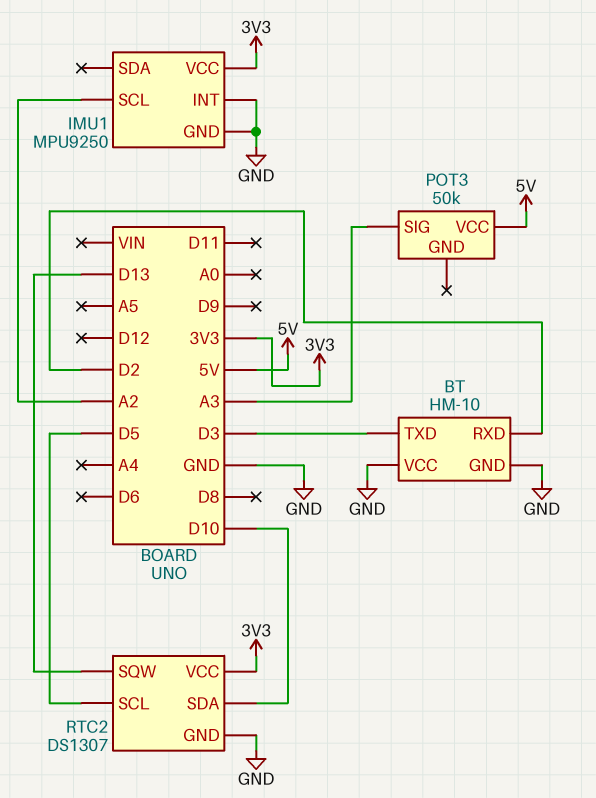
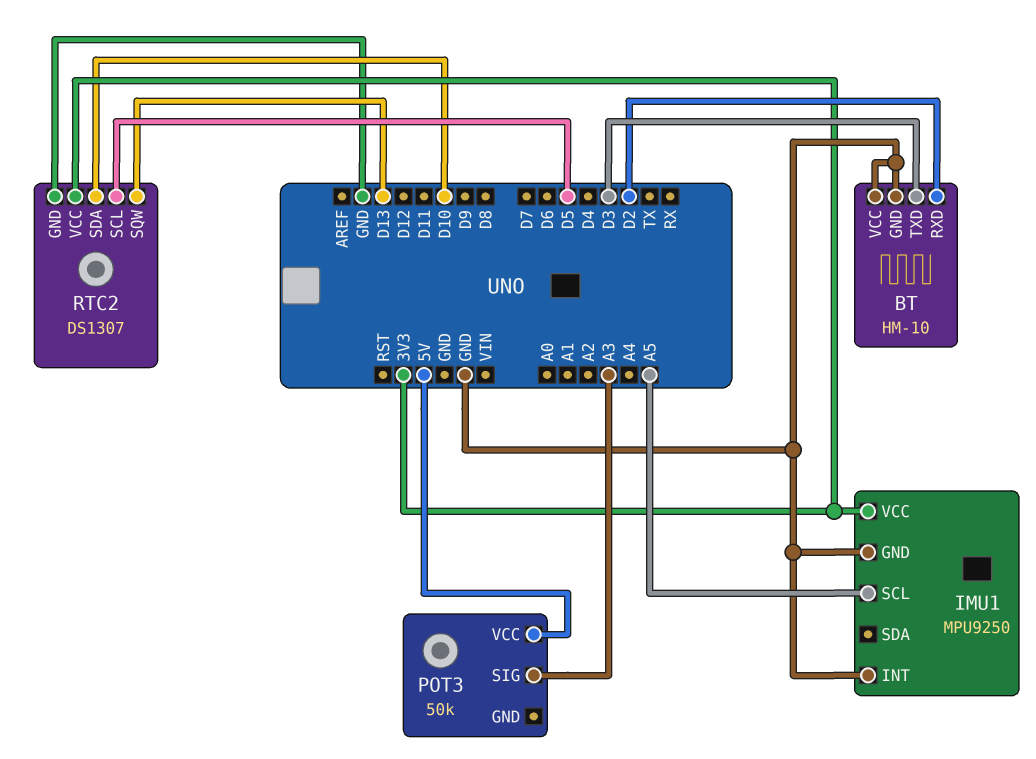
IMU1 pin SCL: A2 -> A5

